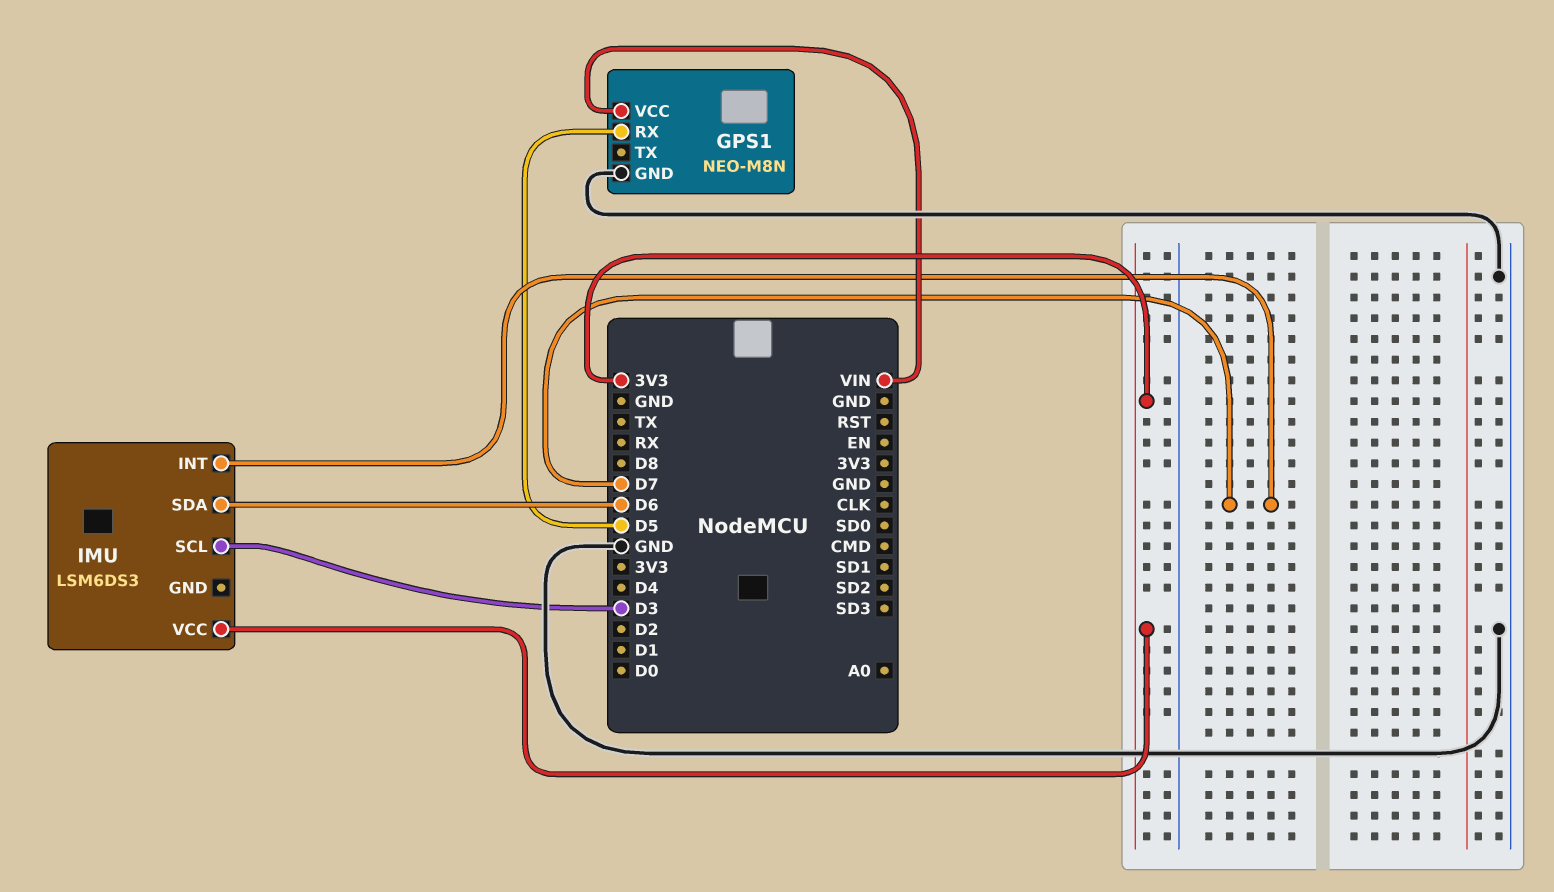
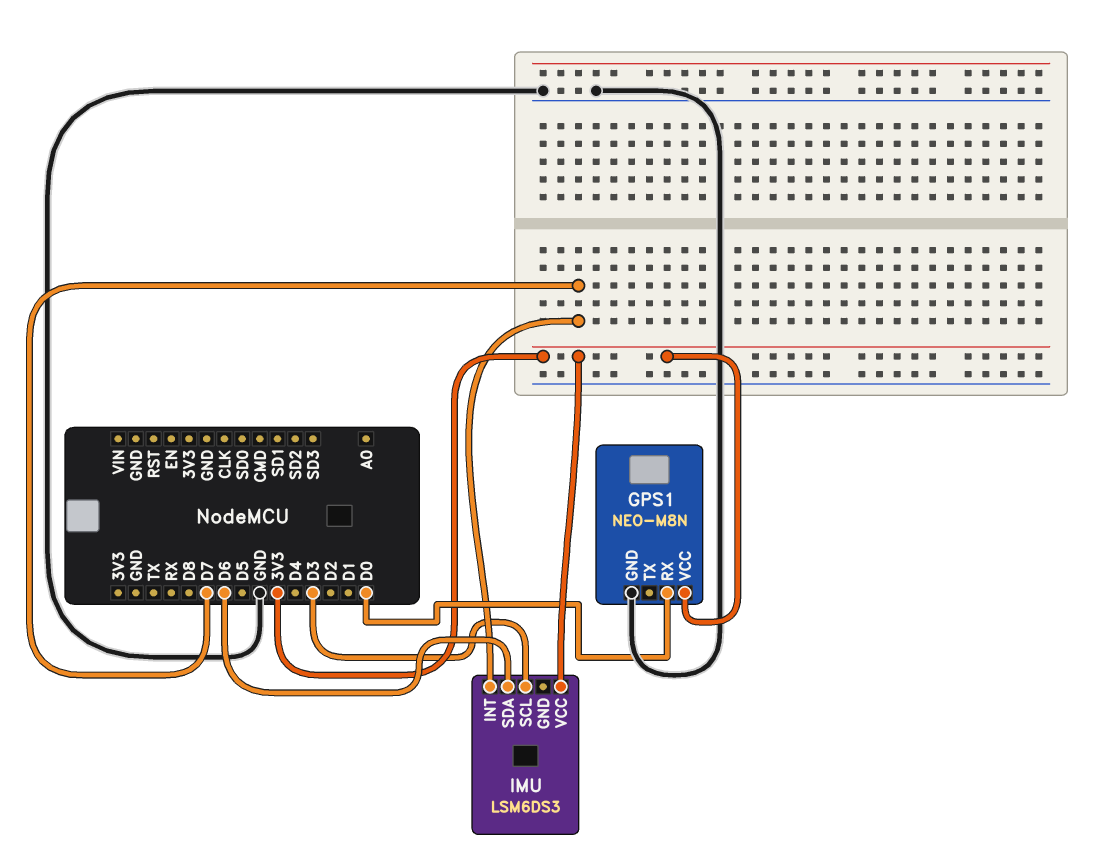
GPS1 pin RX: D5 -> D0
GPS1 pin VCC: VIN -> 3V3

